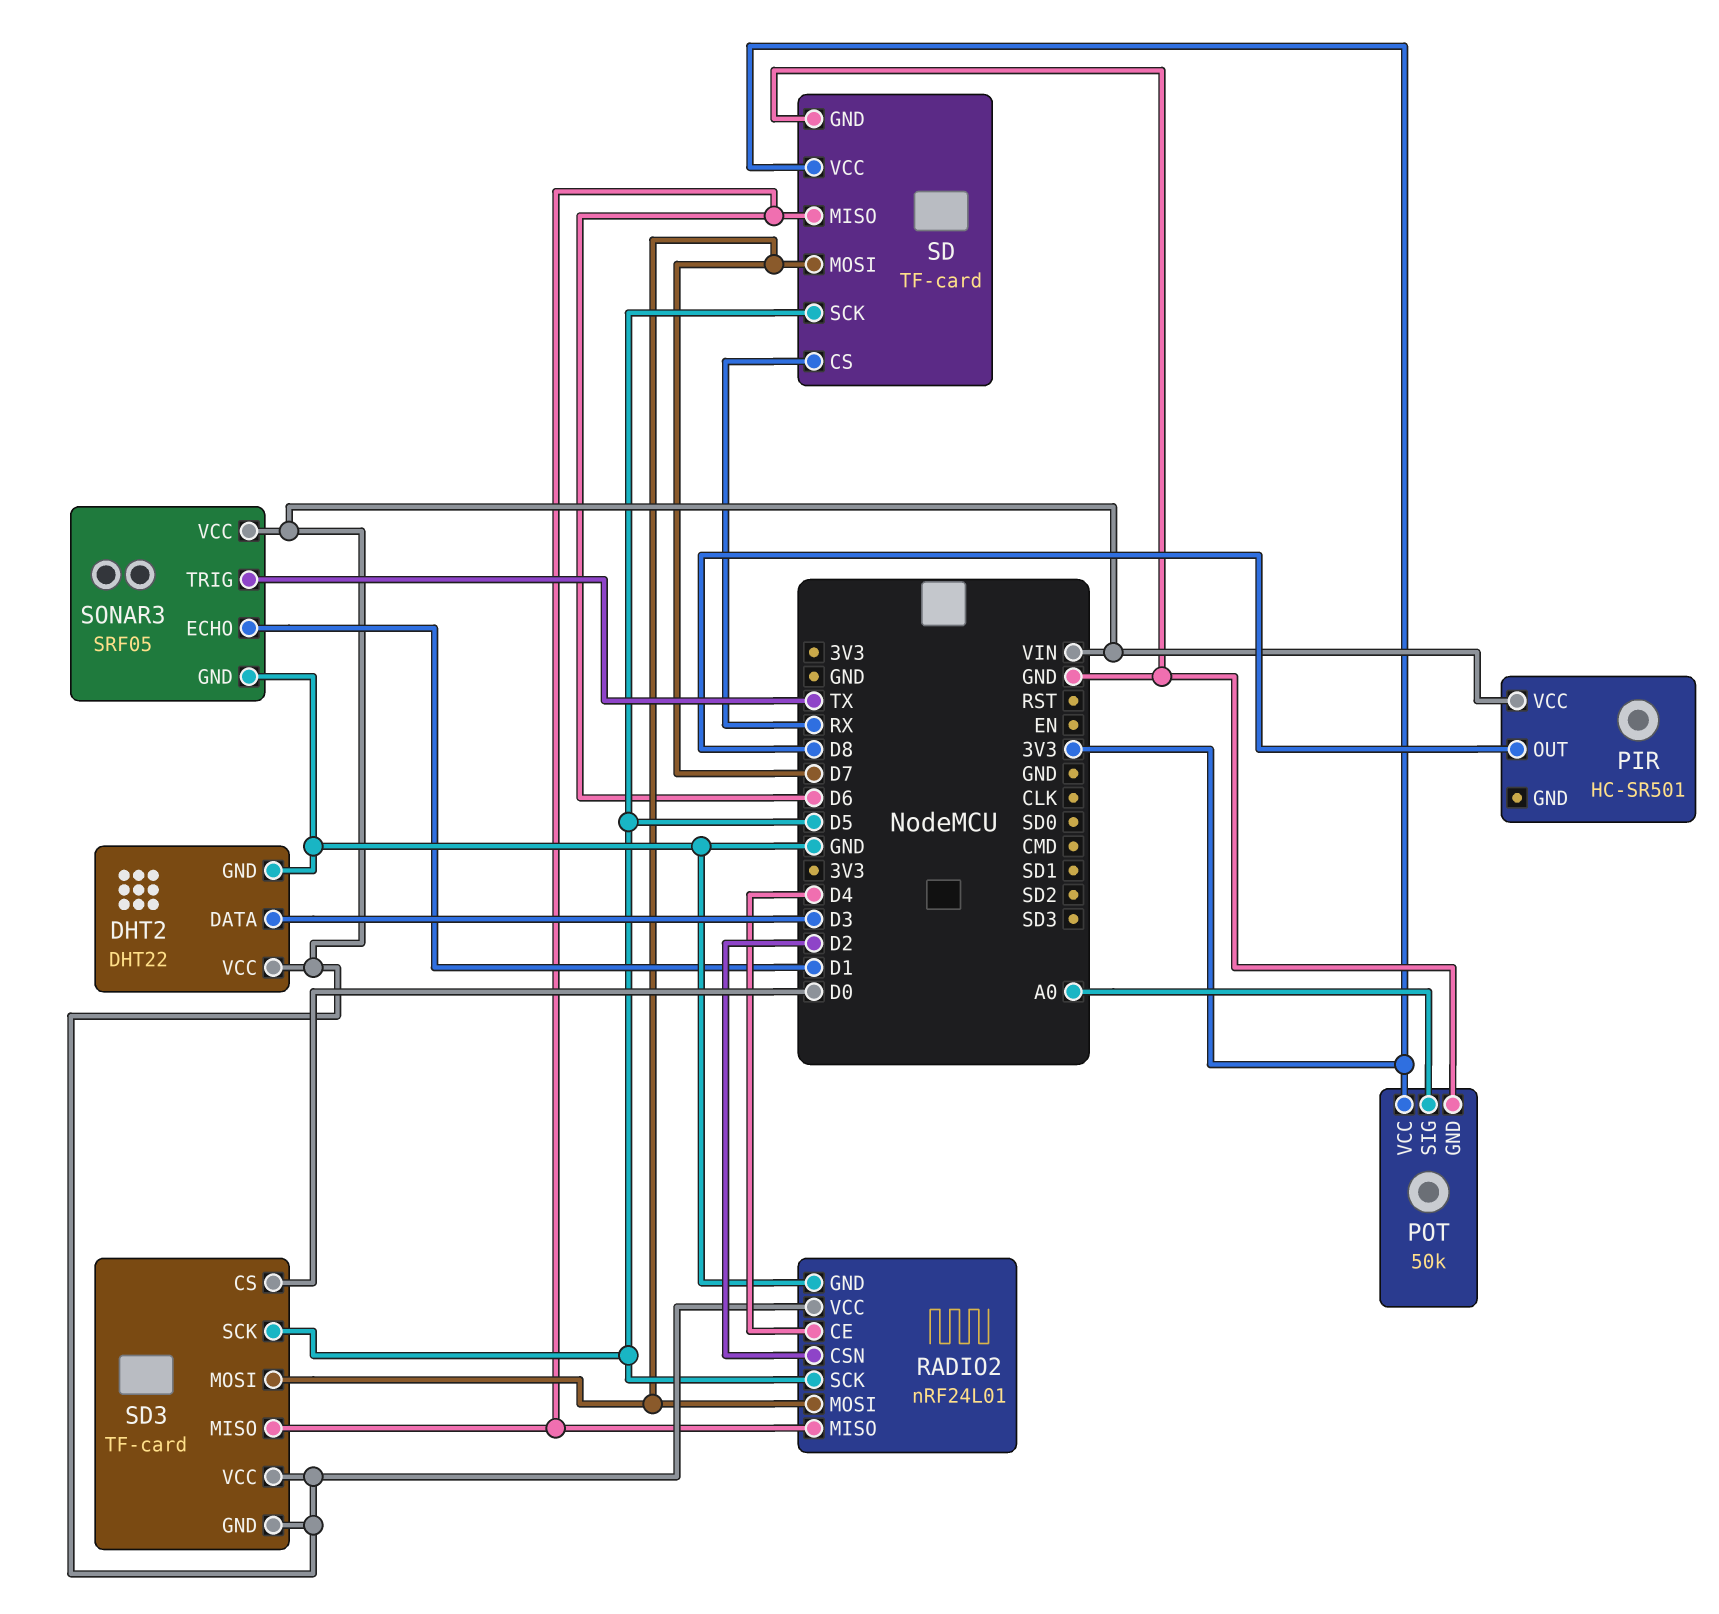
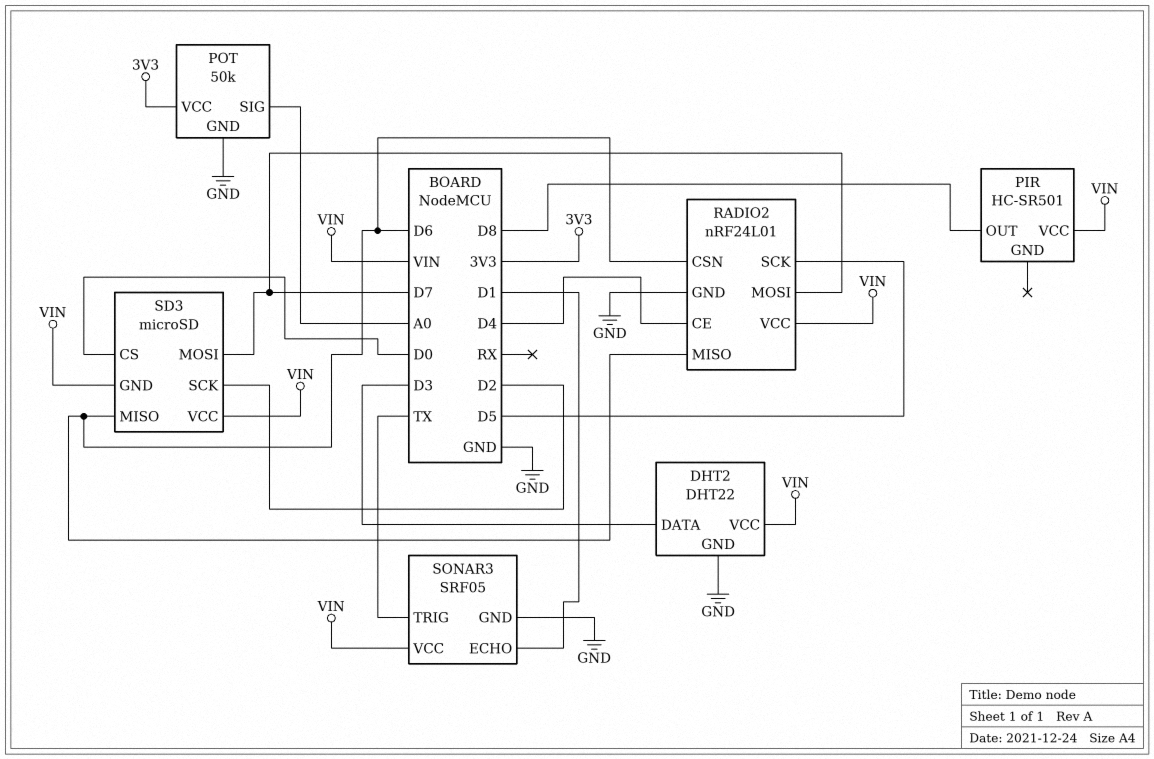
RADIO2 pin CSN: D2 -> D6
SD: TF-card -> none
SD pin CS: RX -> none
SD pin GND: GND -> none
SD pin MISO: D6 -> none
SD pin MOSI: D7 -> none
SD pin SCK: D5 -> none
SD pin VCC: 3V3 -> none
SD3: TF-card -> microSD
SD3 pin SCK: D5 -> D2

